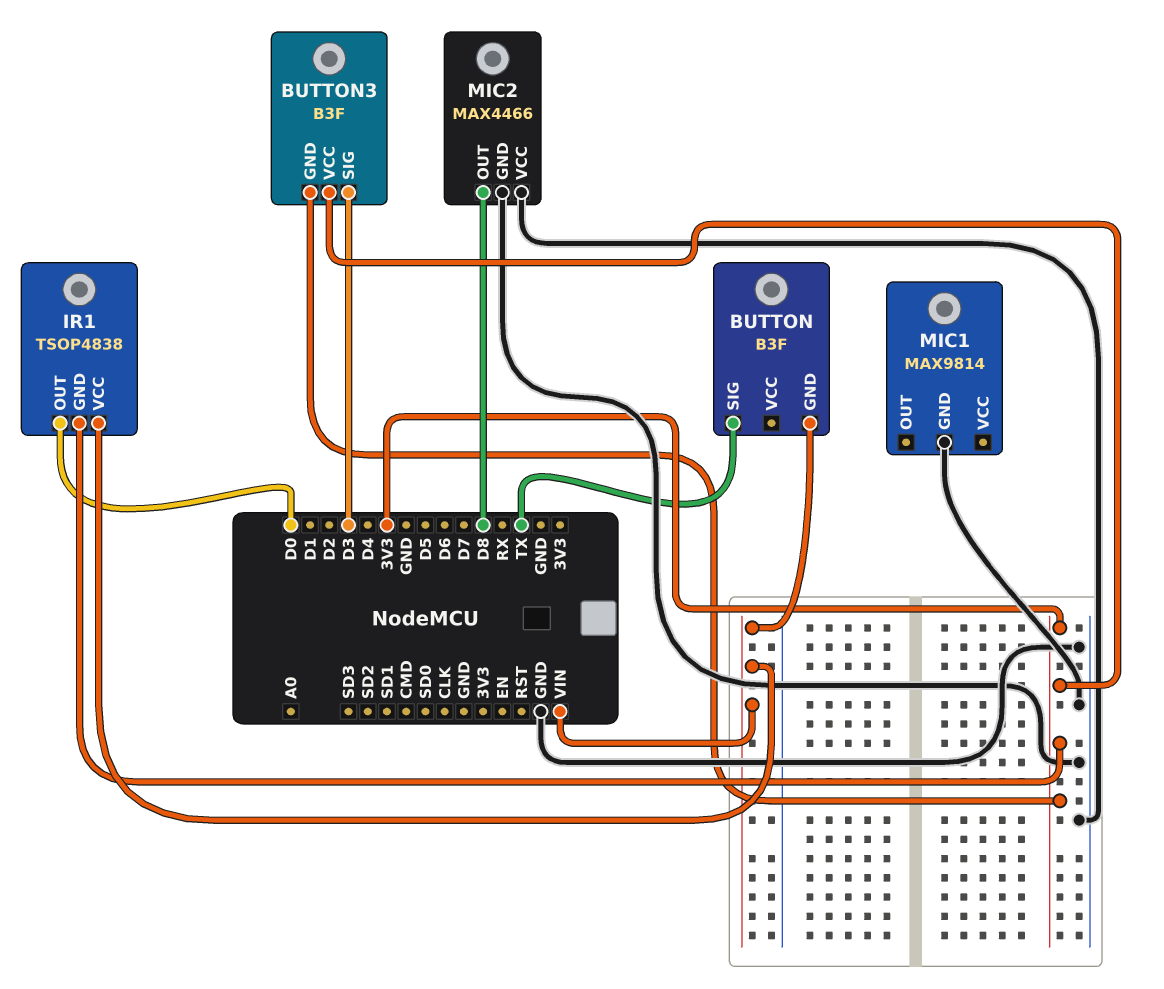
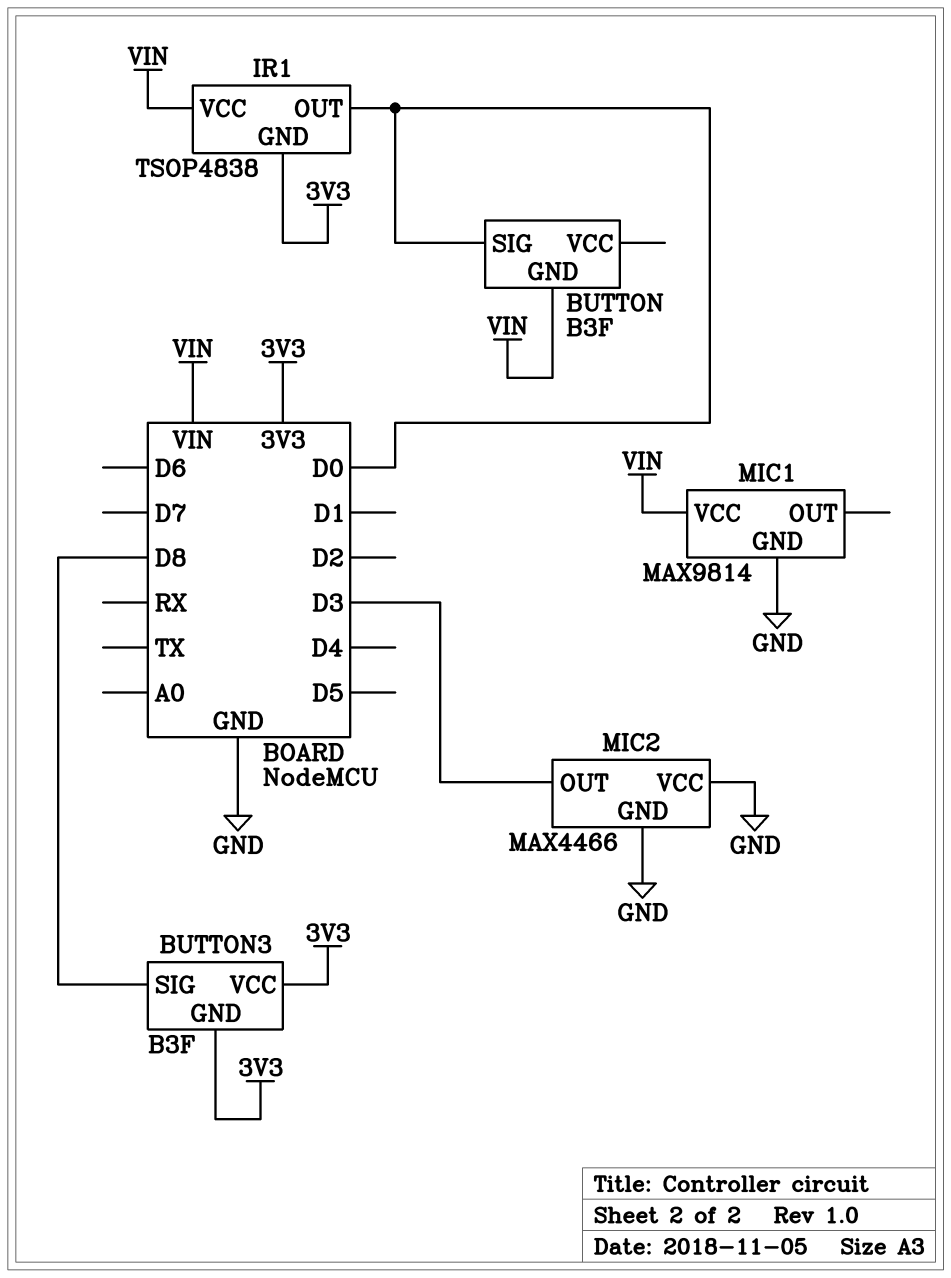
BUTTON pin SIG: TX -> D0
BUTTON3 pin SIG: D3 -> D8
MIC1 pin VCC: none -> VIN
MIC2 pin OUT: D8 -> D3

